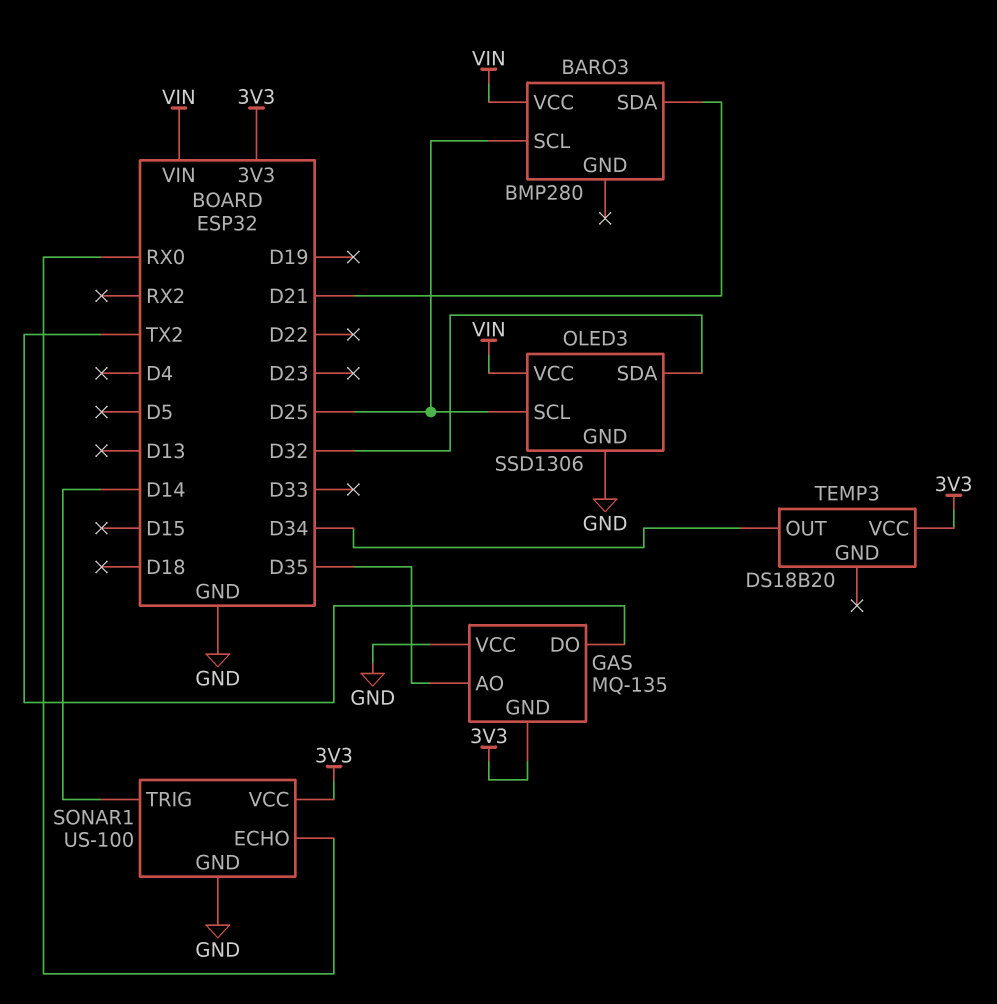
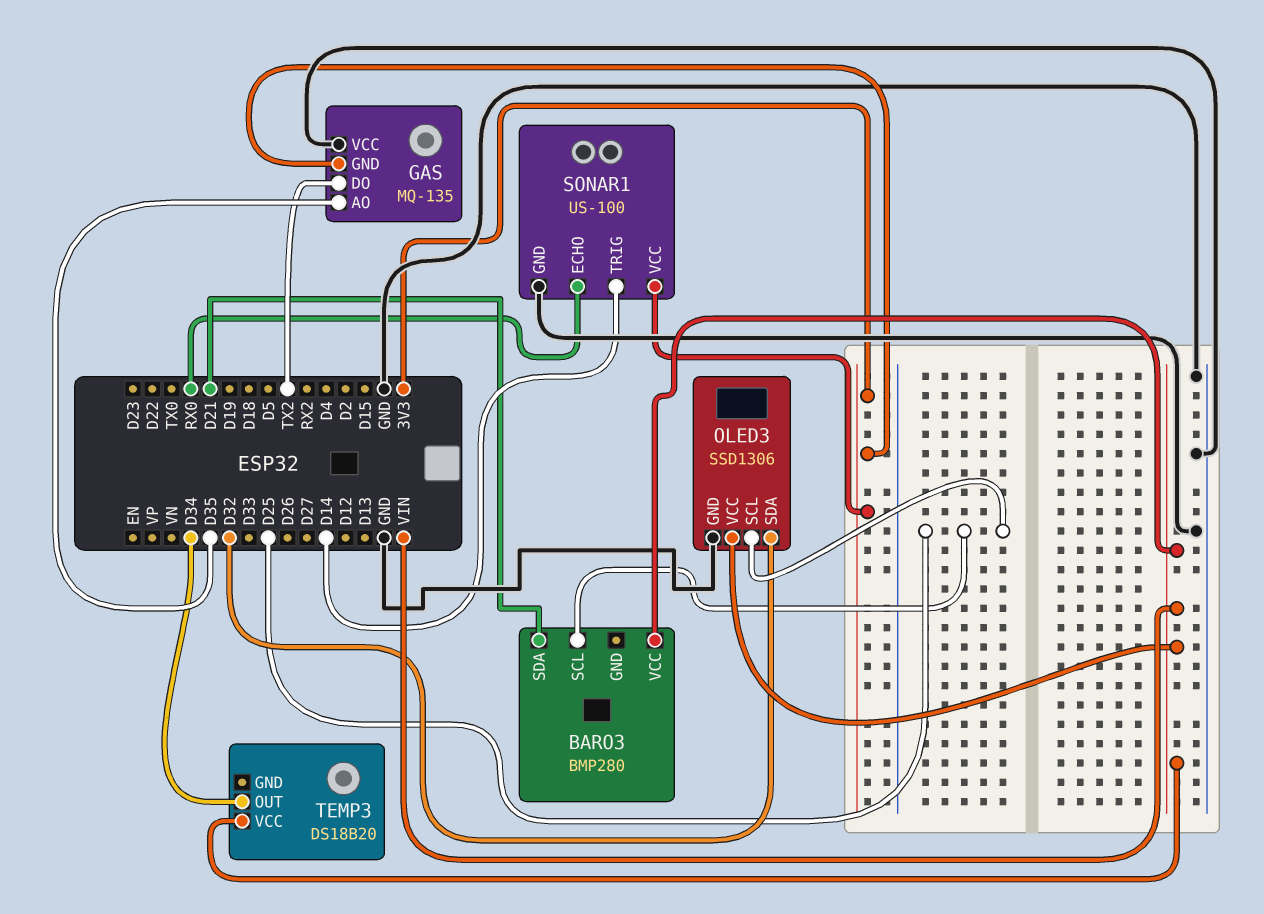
TEMP3 pin VCC: 3V3 -> VIN

